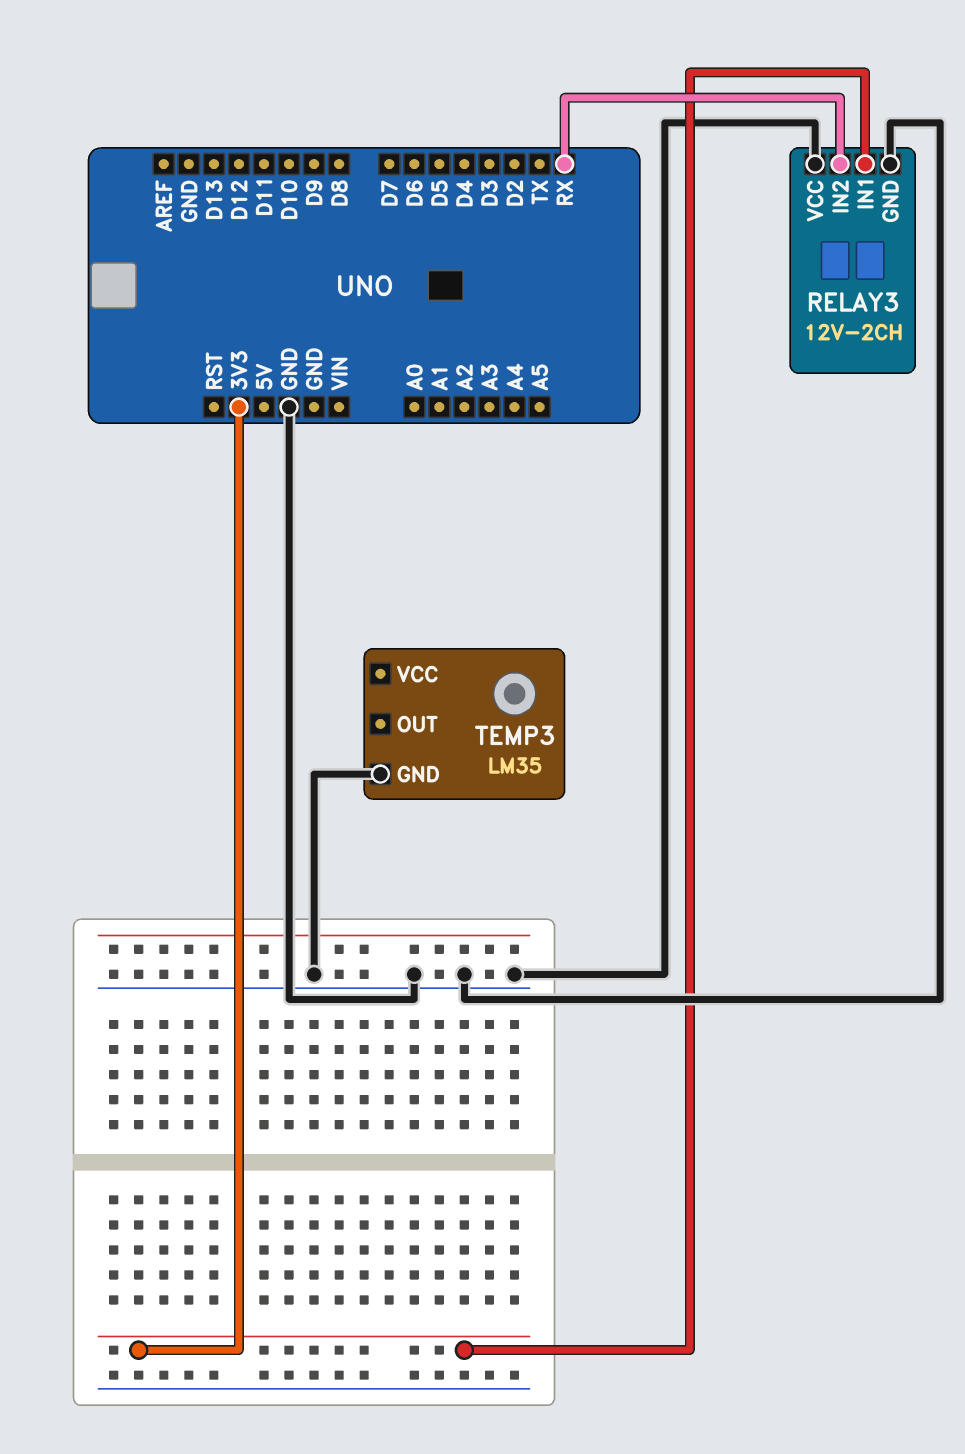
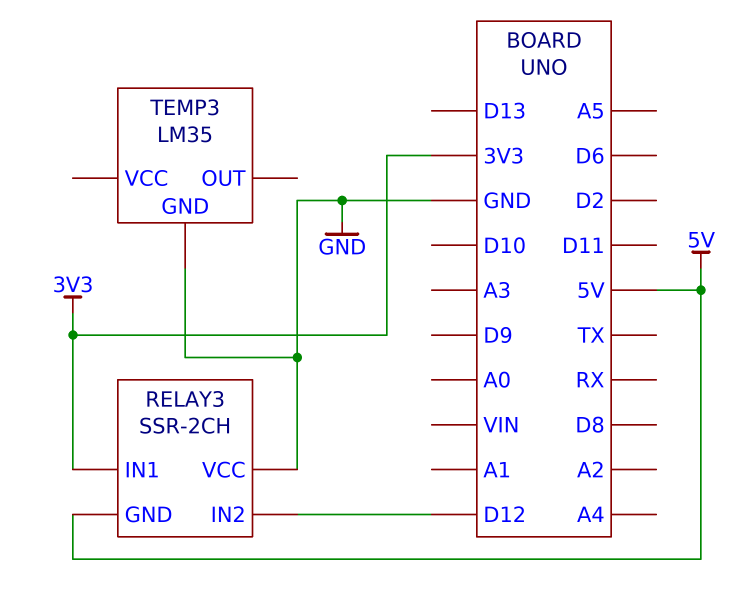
RELAY3: 12V-2CH -> SSR-2CH
RELAY3 pin GND: GND -> 5V
RELAY3 pin IN2: RX -> D12

